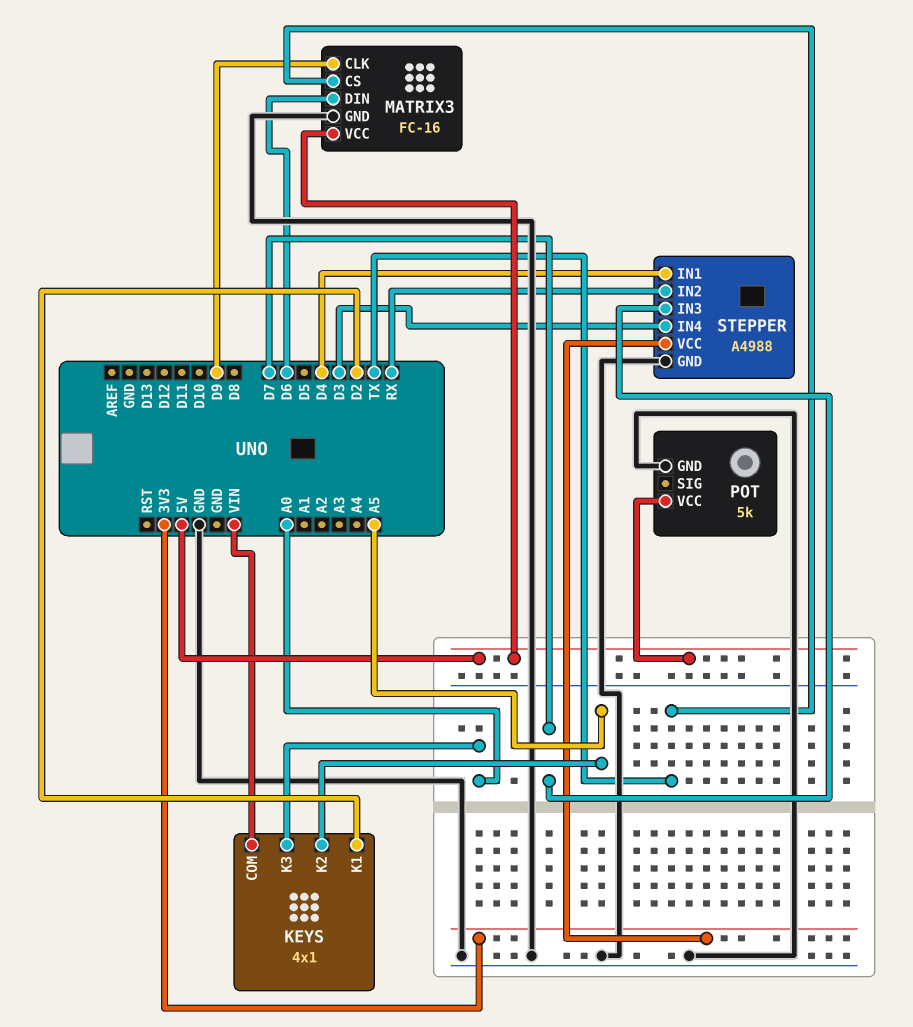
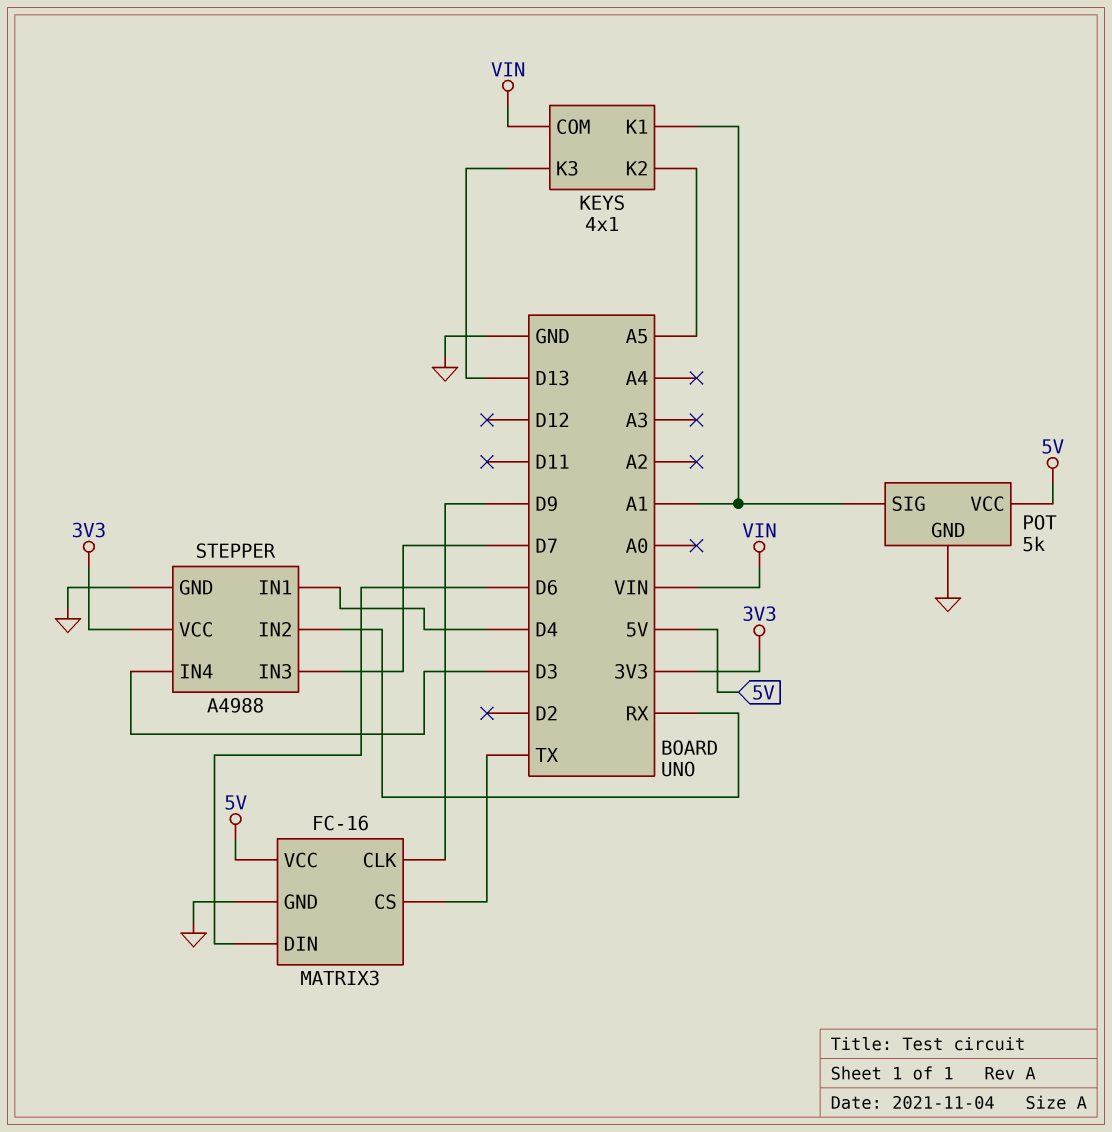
KEYS pin K1: D2 -> A1
KEYS pin K3: A0 -> D13
POT pin SIG: none -> A1

